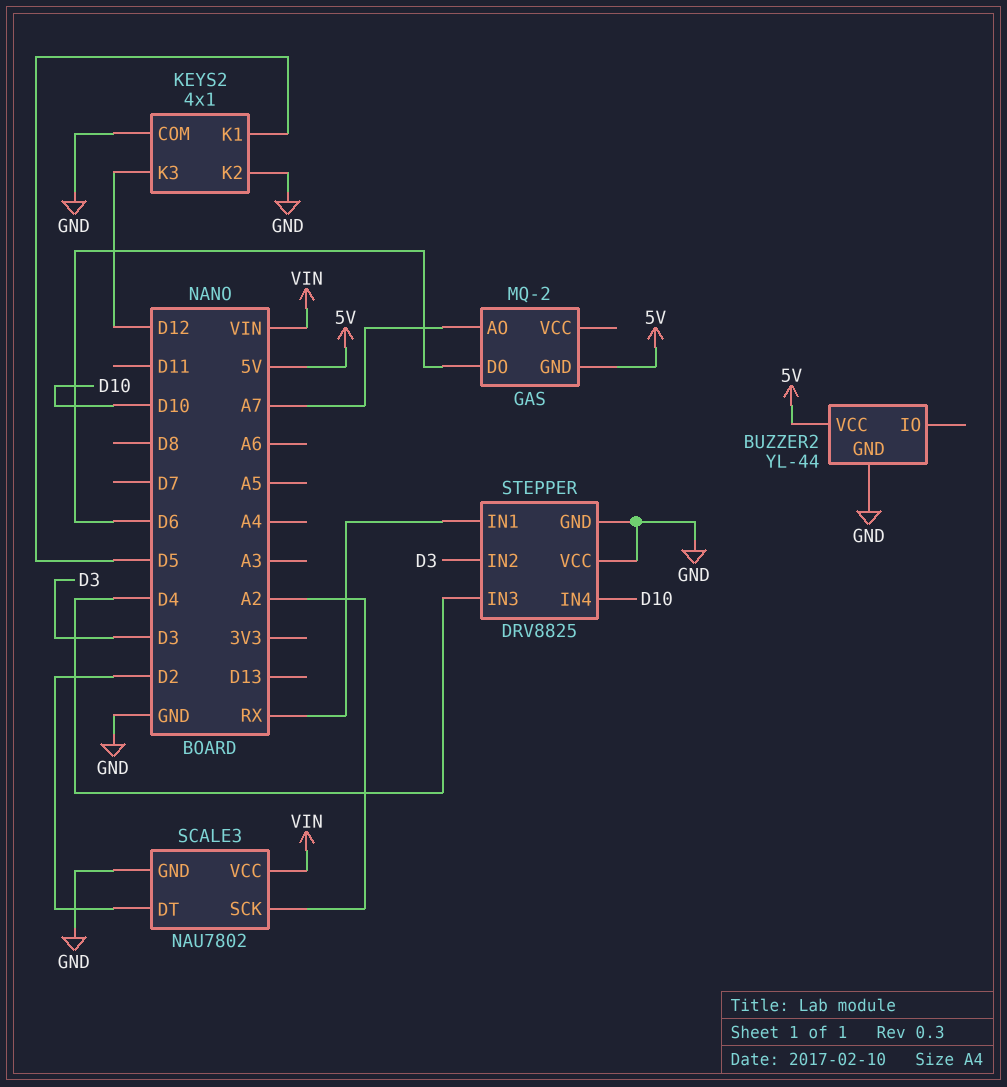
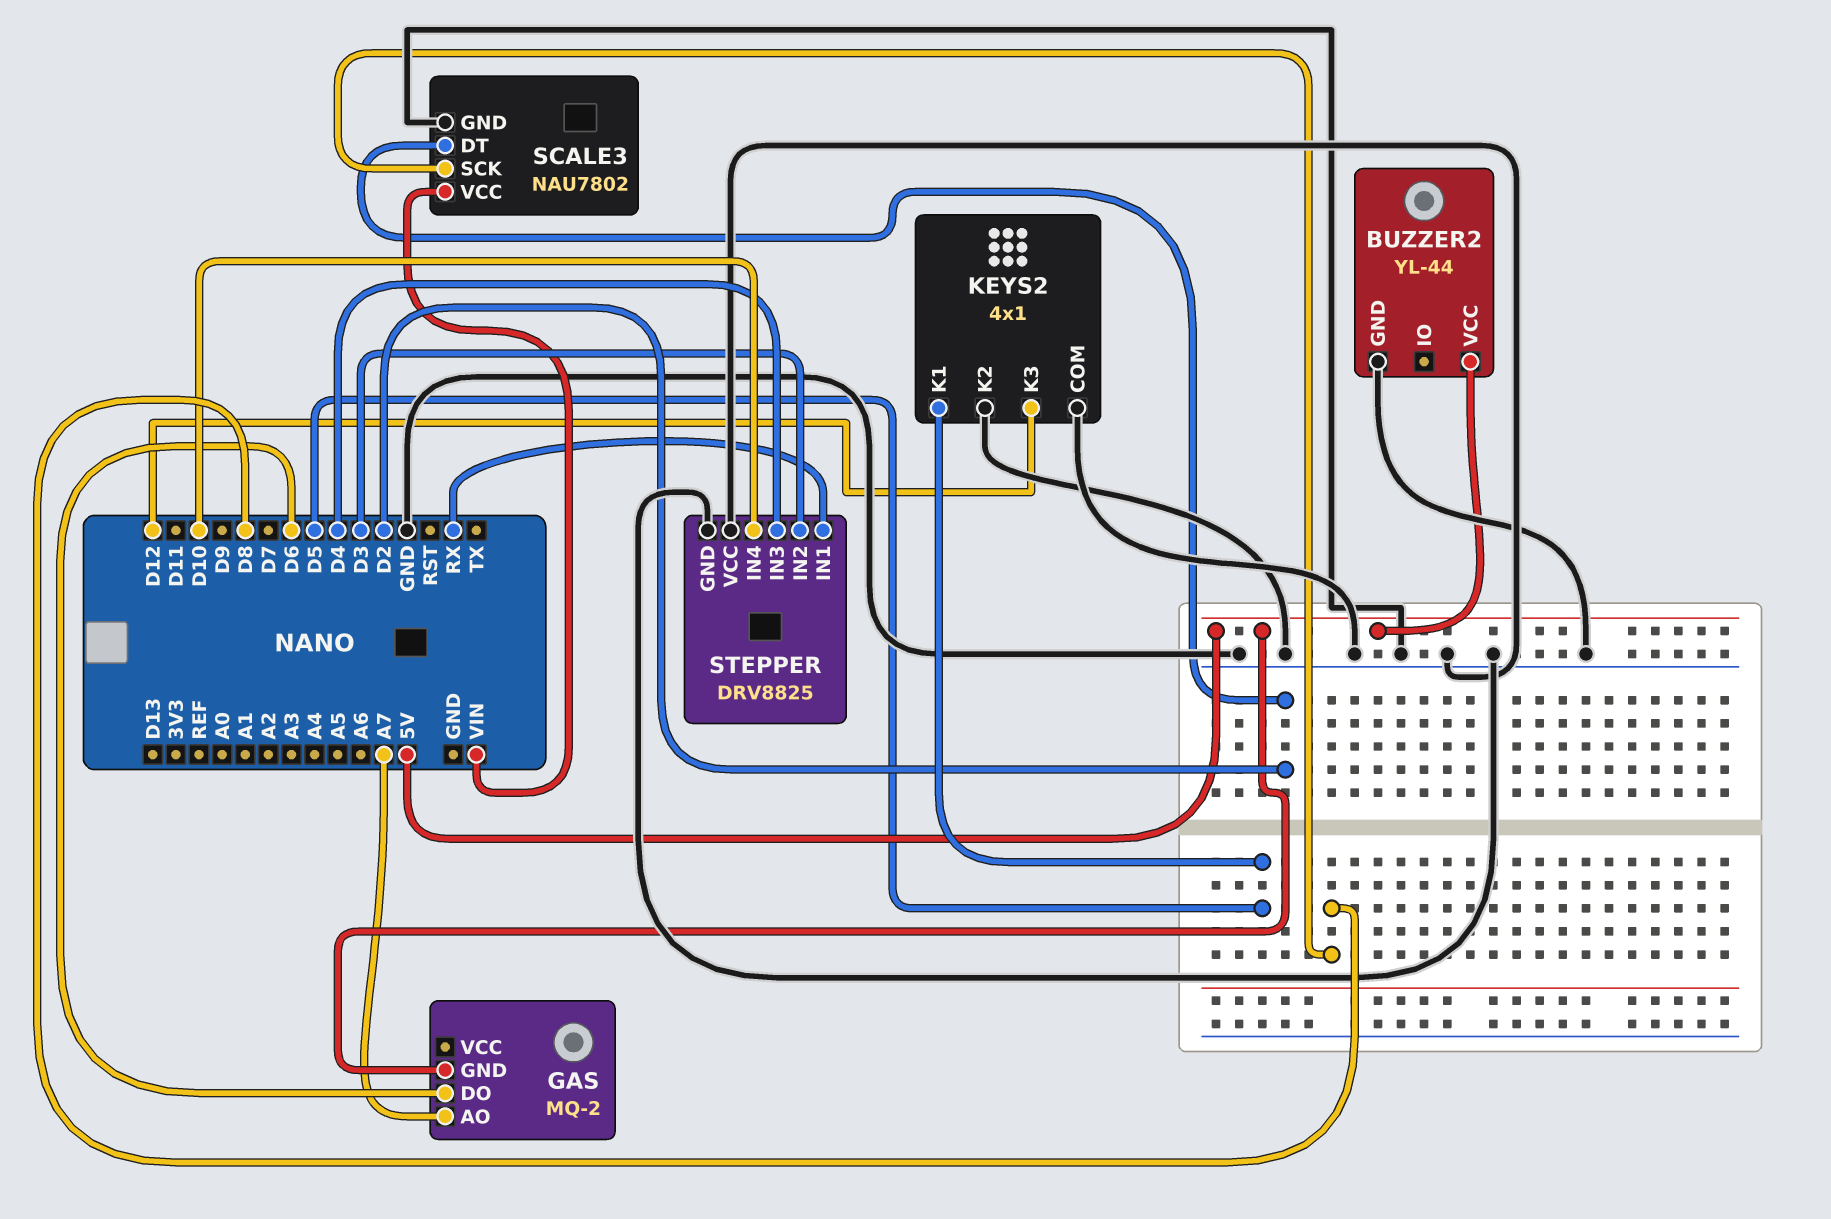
SCALE3 pin SCK: A2 -> D8

